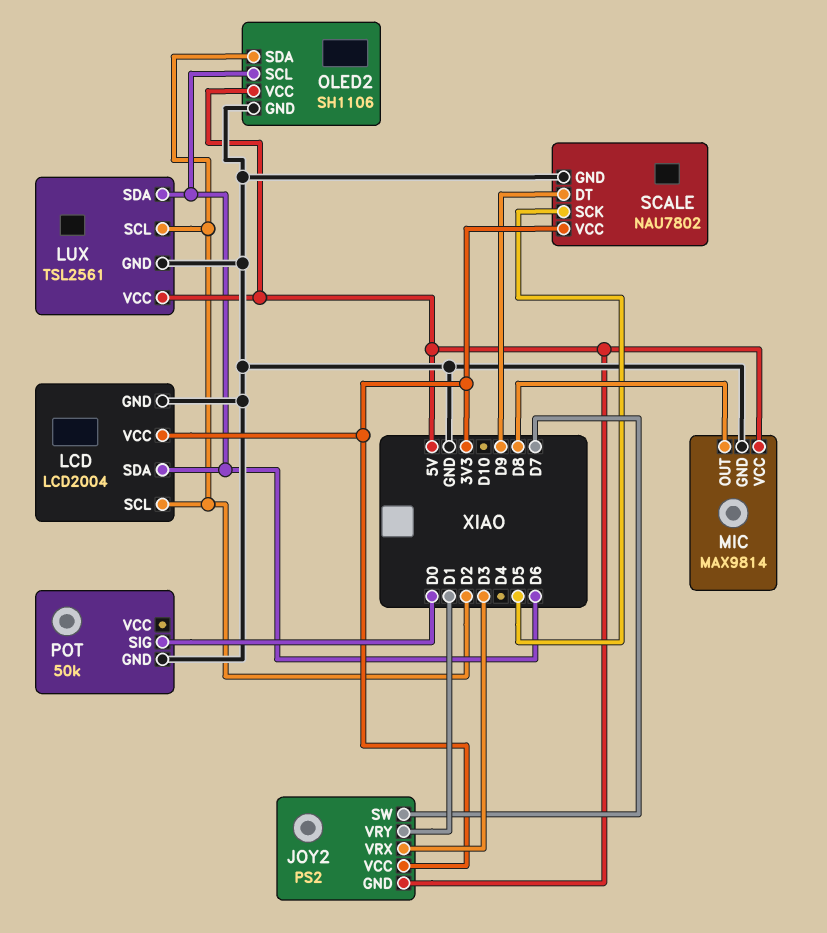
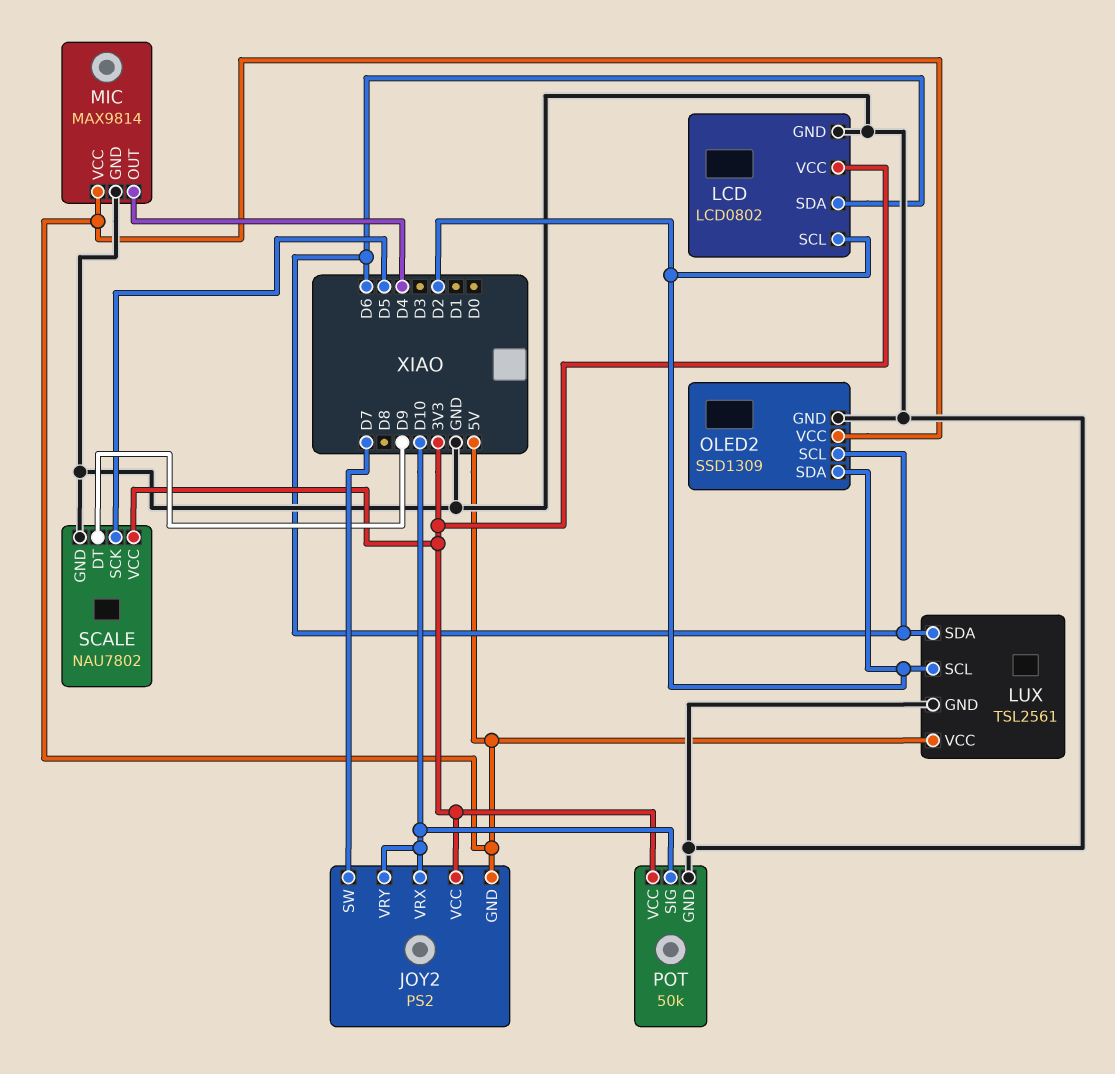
JOY2 pin VRX: D3 -> D10
JOY2 pin VRY: D1 -> D10
LCD: LCD2004 -> LCD0802
MIC pin OUT: D8 -> D4
OLED2: SH1106 -> SSD1309
POT pin SIG: D0 -> D10
POT pin VCC: none -> 3V3

